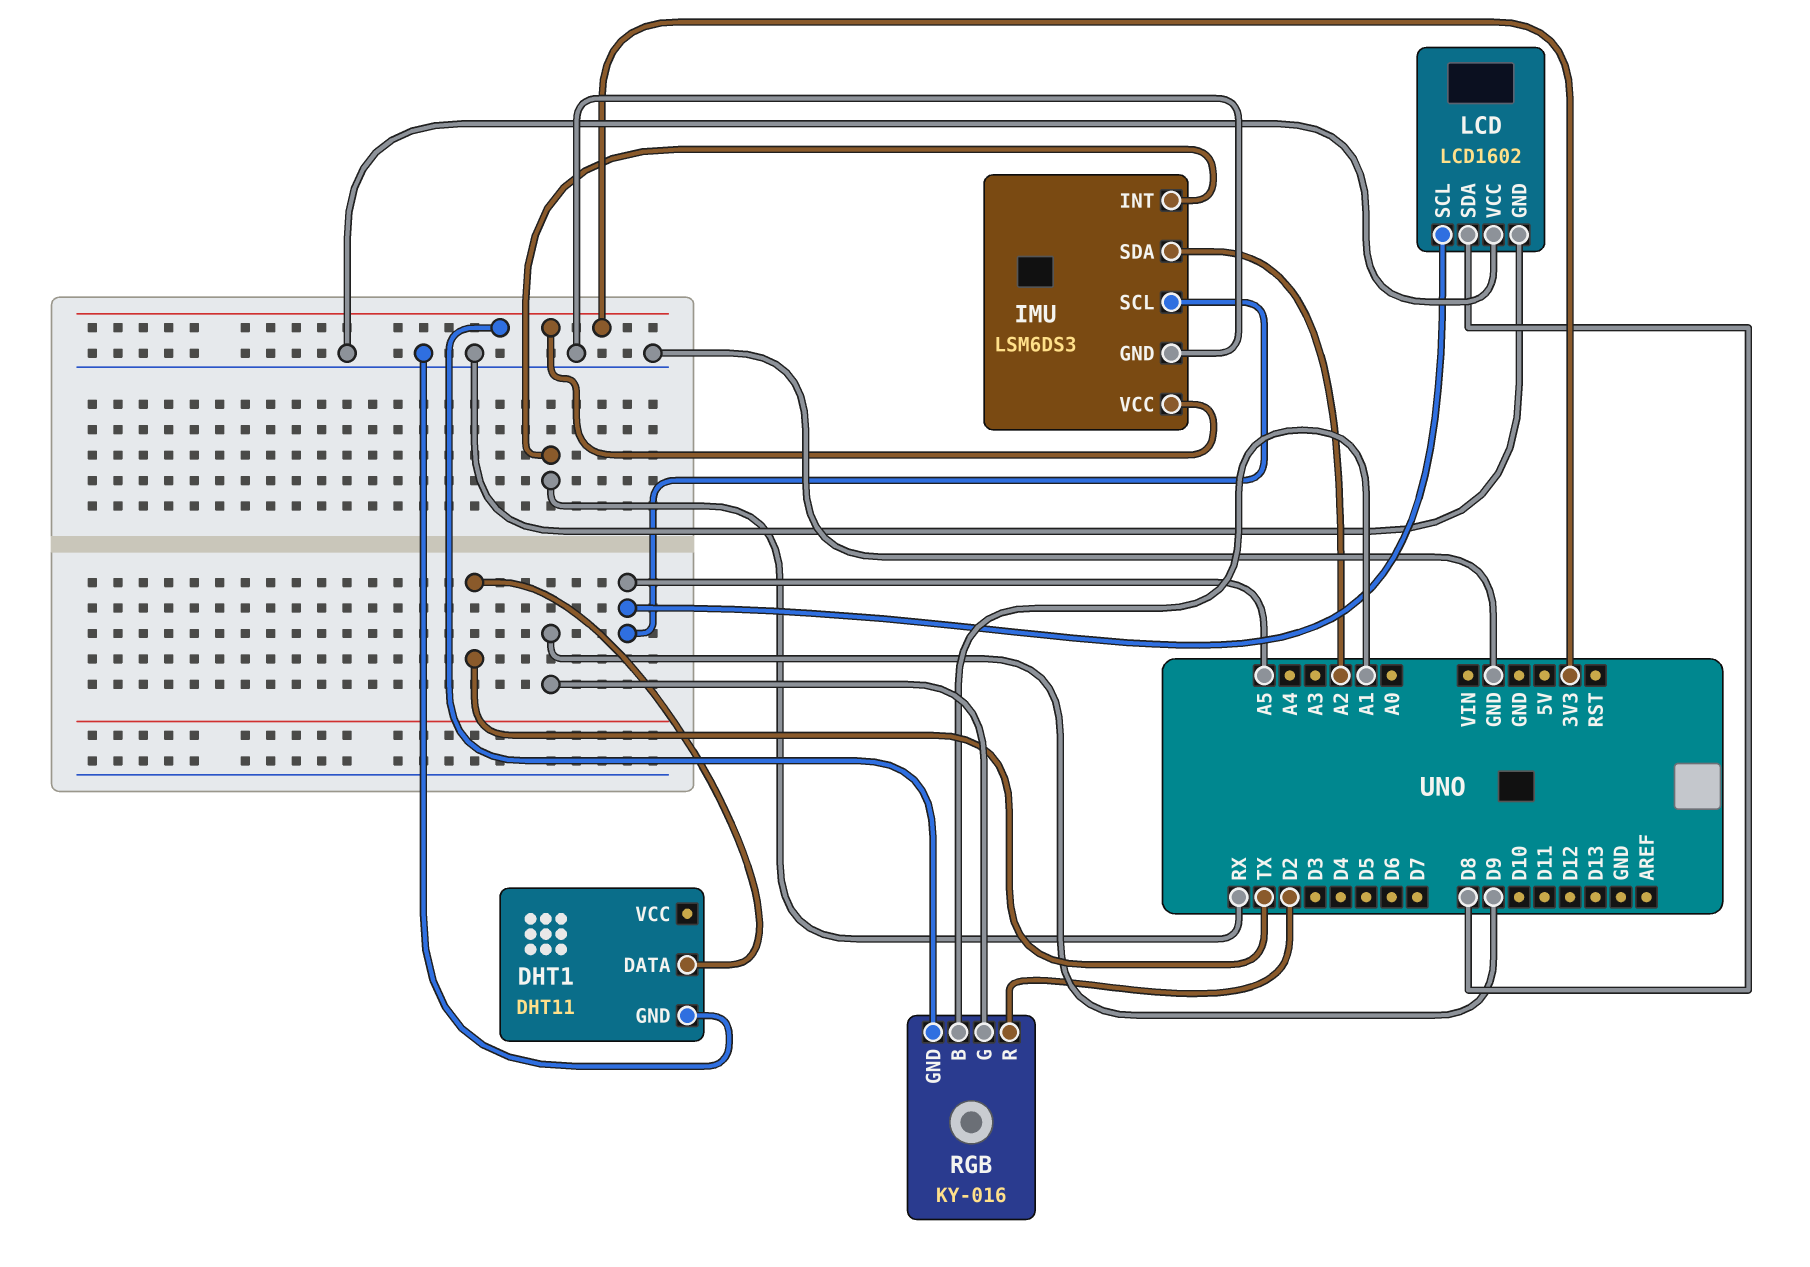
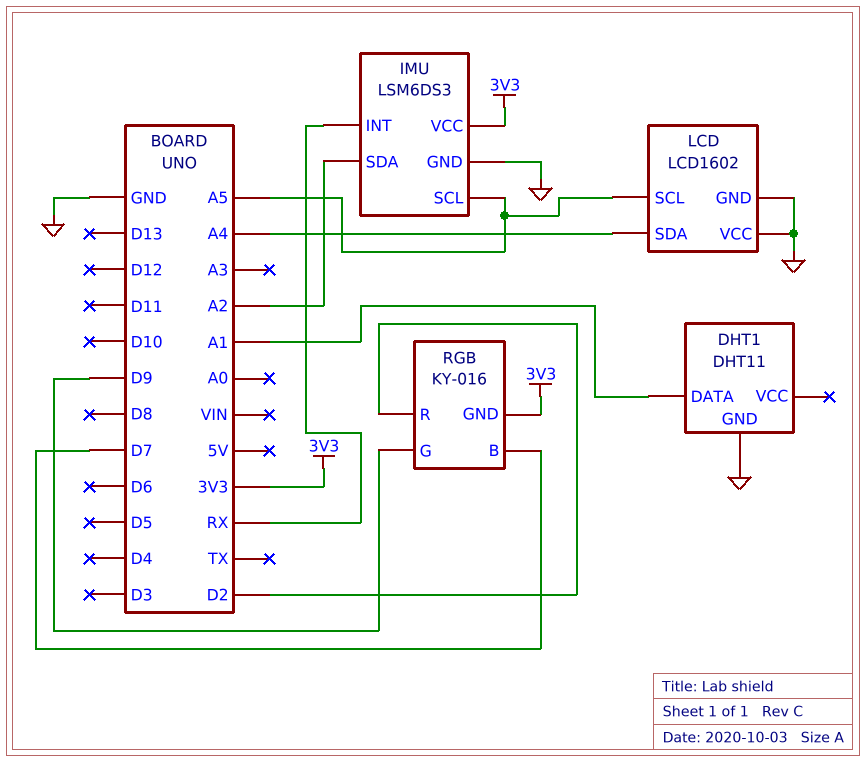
DHT1 pin DATA: TX -> A1
LCD pin SDA: D8 -> A4
RGB pin B: A1 -> D7

